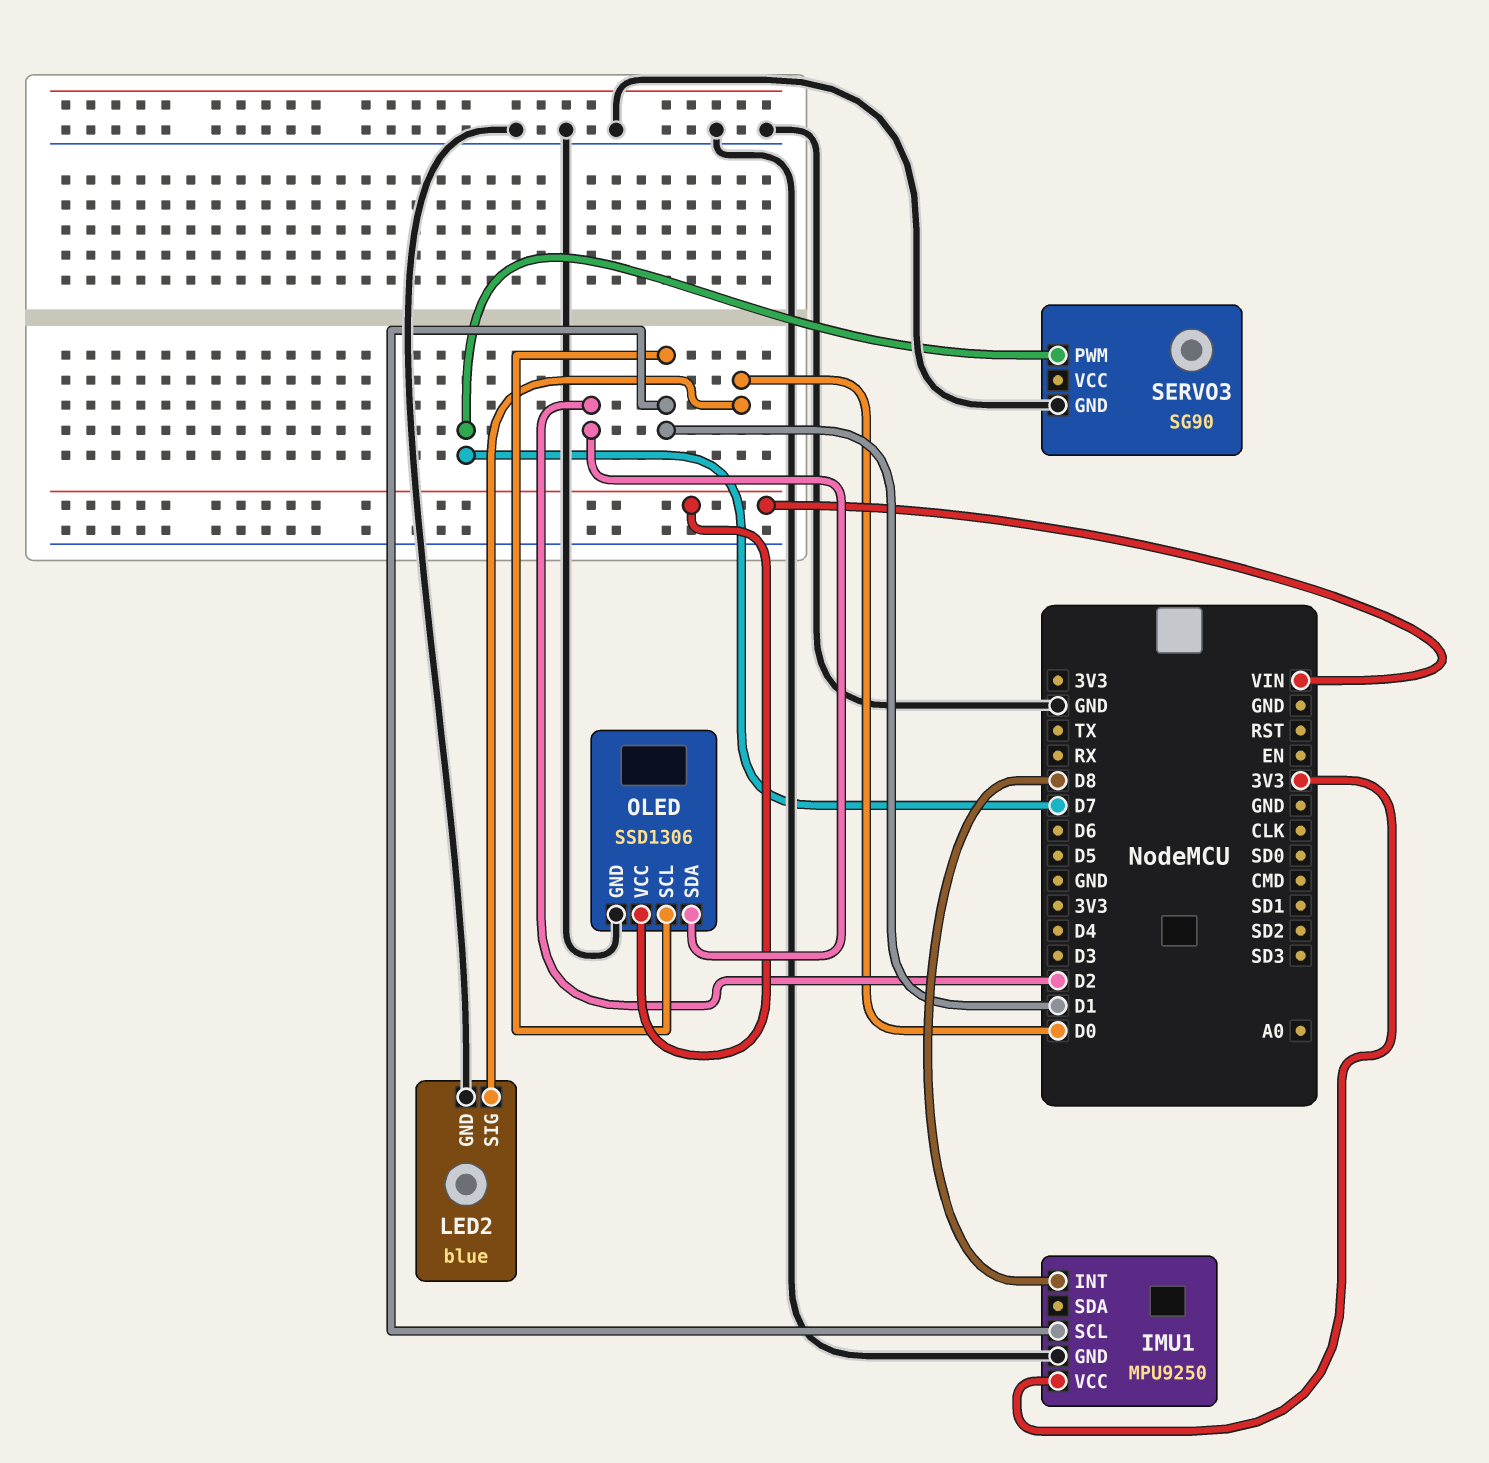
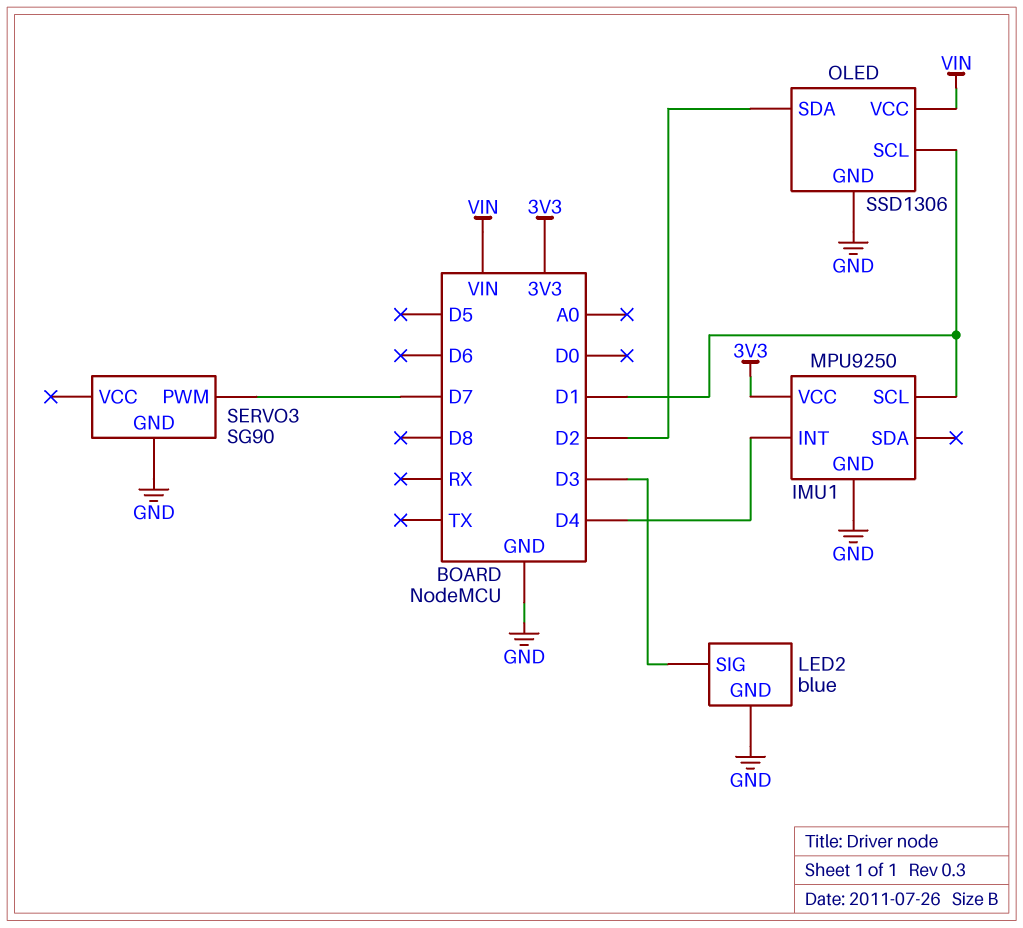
IMU1 pin INT: D8 -> D4
LED2 pin SIG: D0 -> D3

